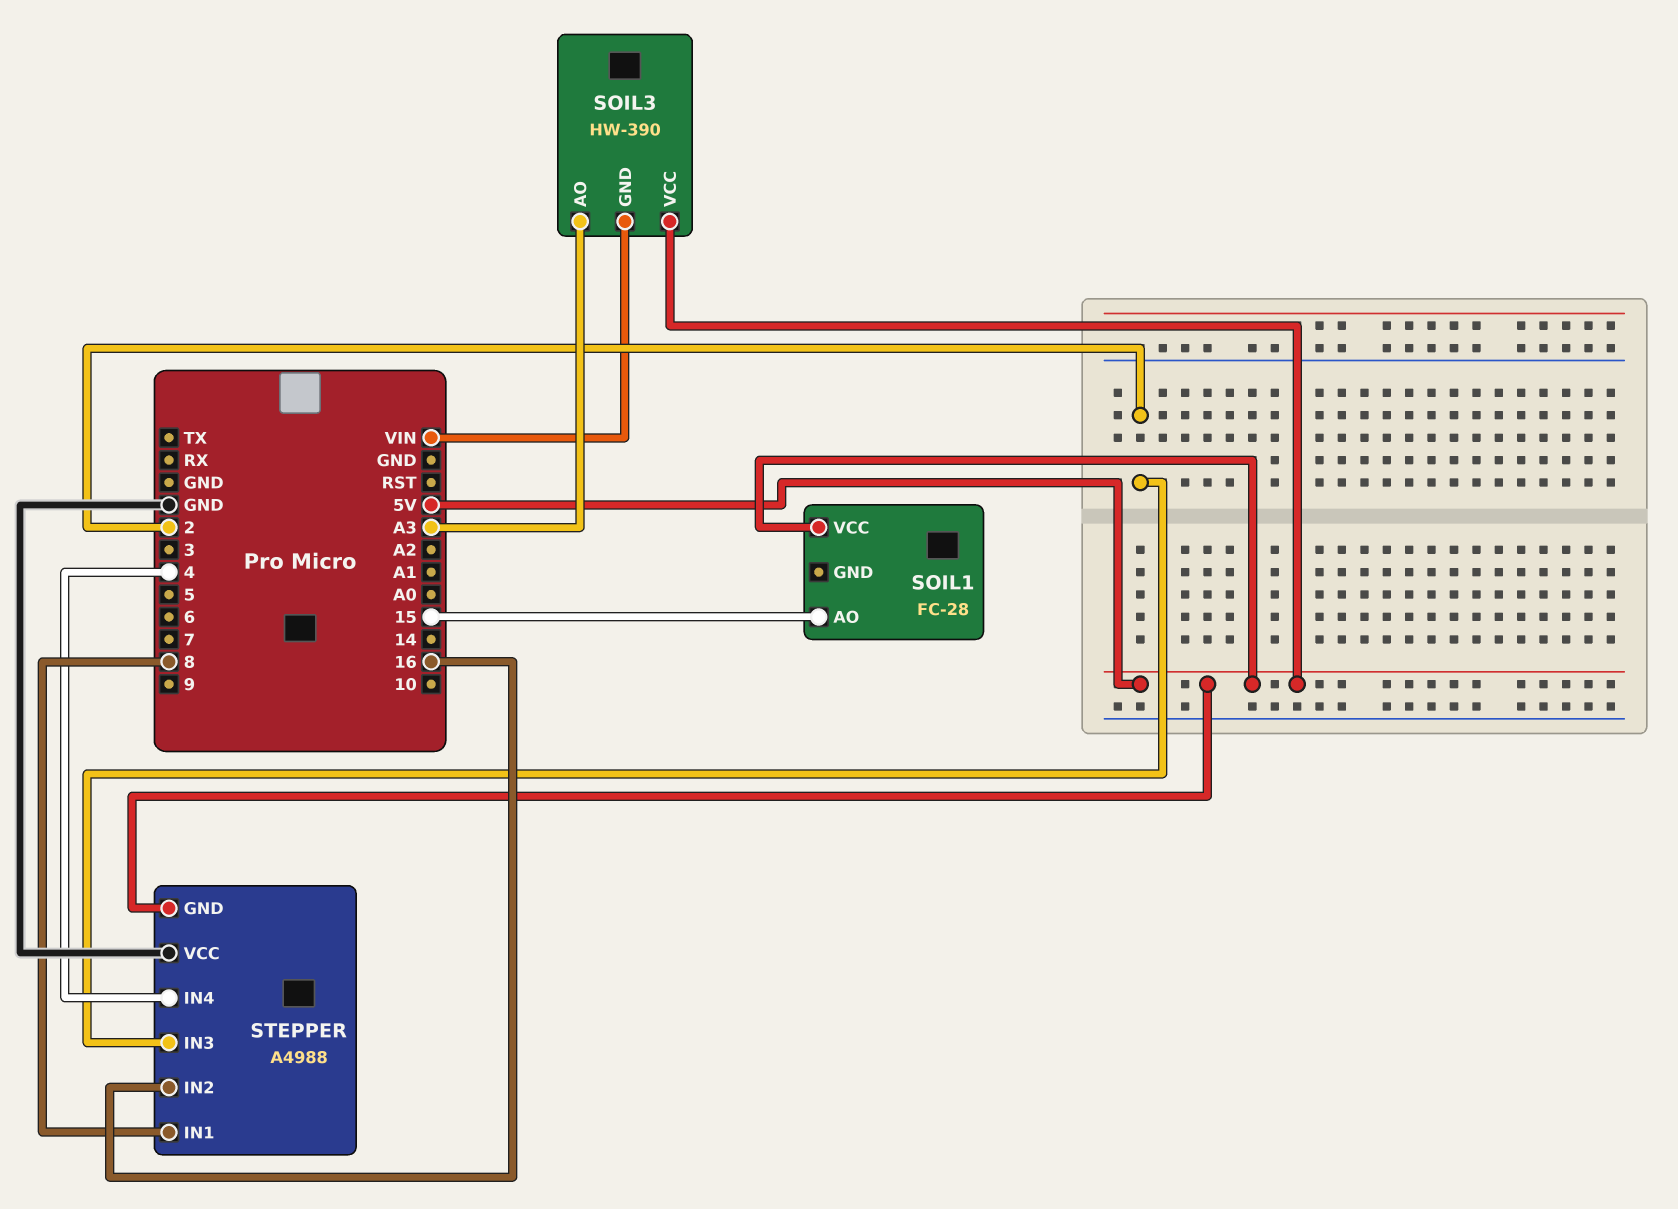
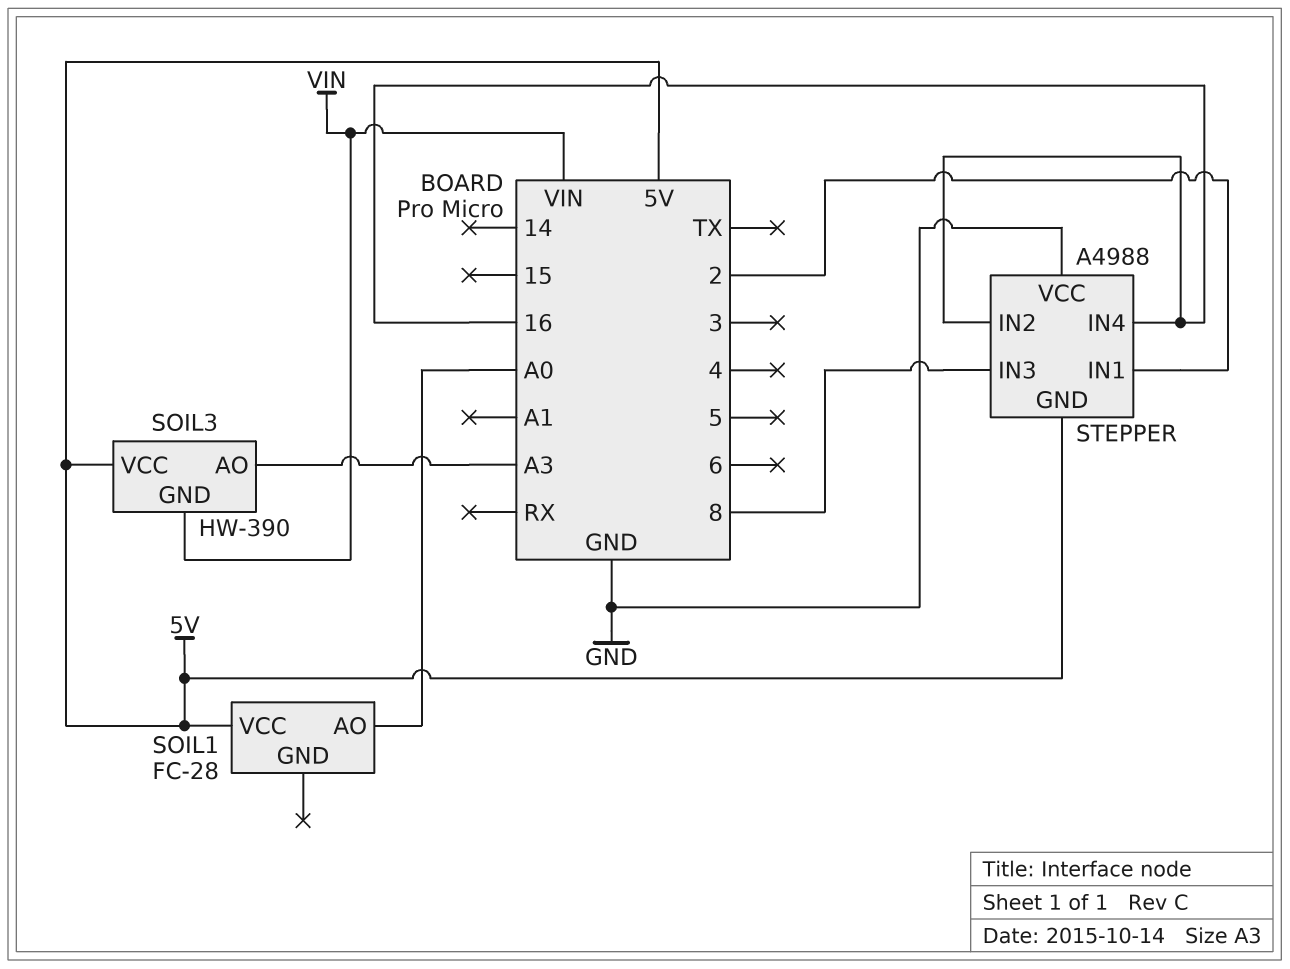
SOIL1 pin AO: 15 -> A0
STEPPER pin IN1: 8 -> 2
STEPPER pin IN3: 2 -> 8
STEPPER pin IN4: 4 -> 16

